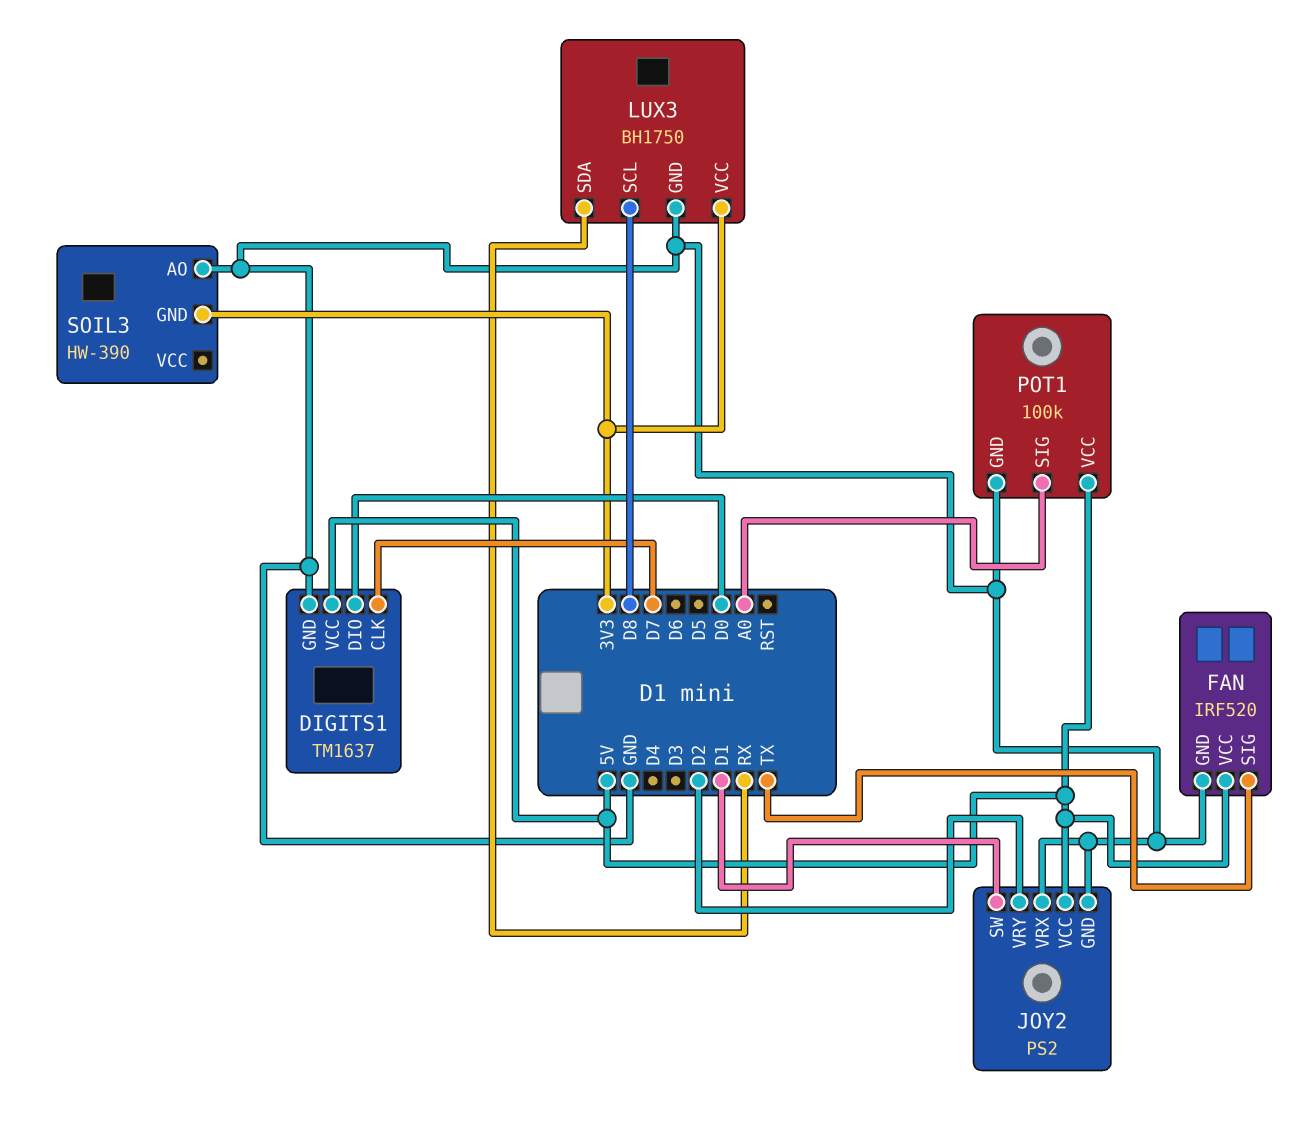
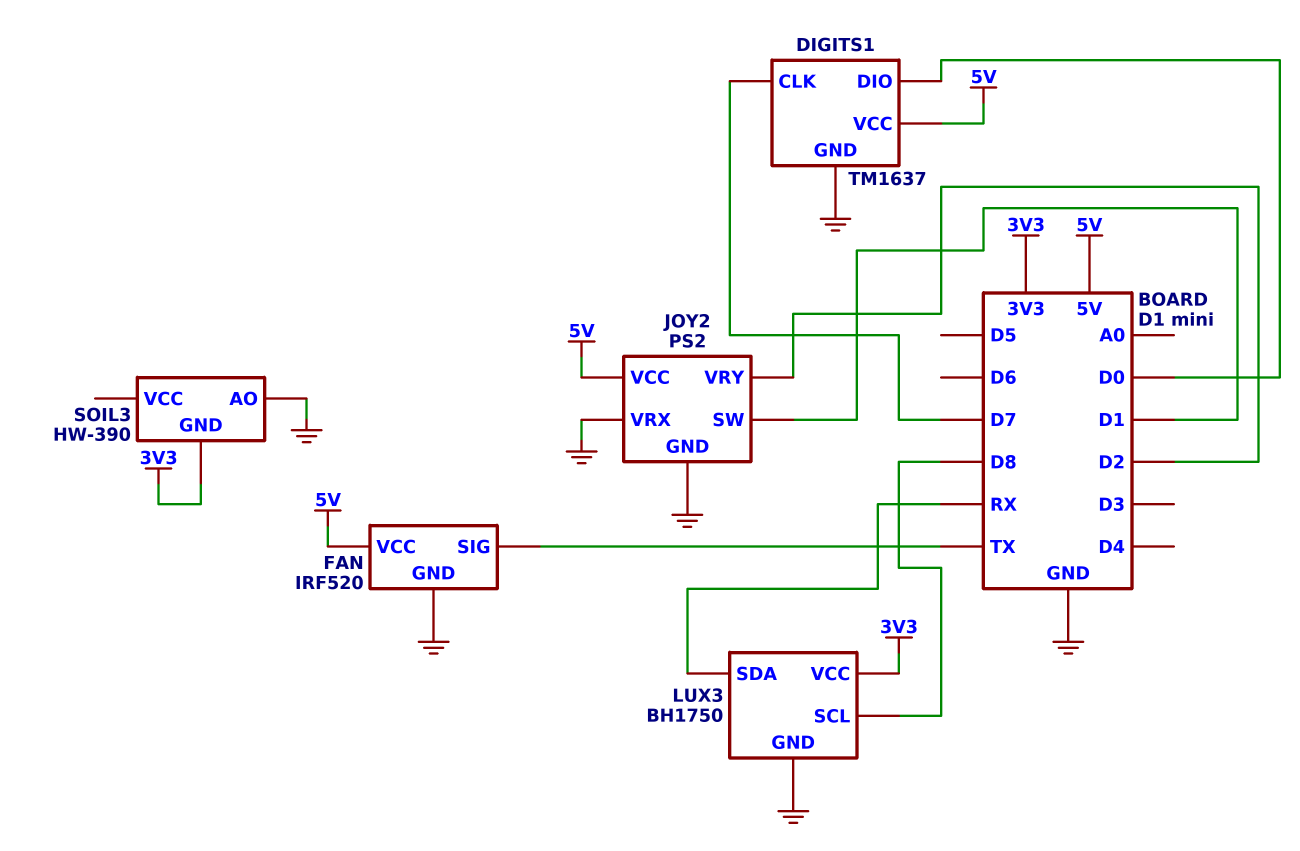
POT1: 100k -> none
POT1 pin GND: GND -> none
POT1 pin SIG: A0 -> none
POT1 pin VCC: 5V -> none

